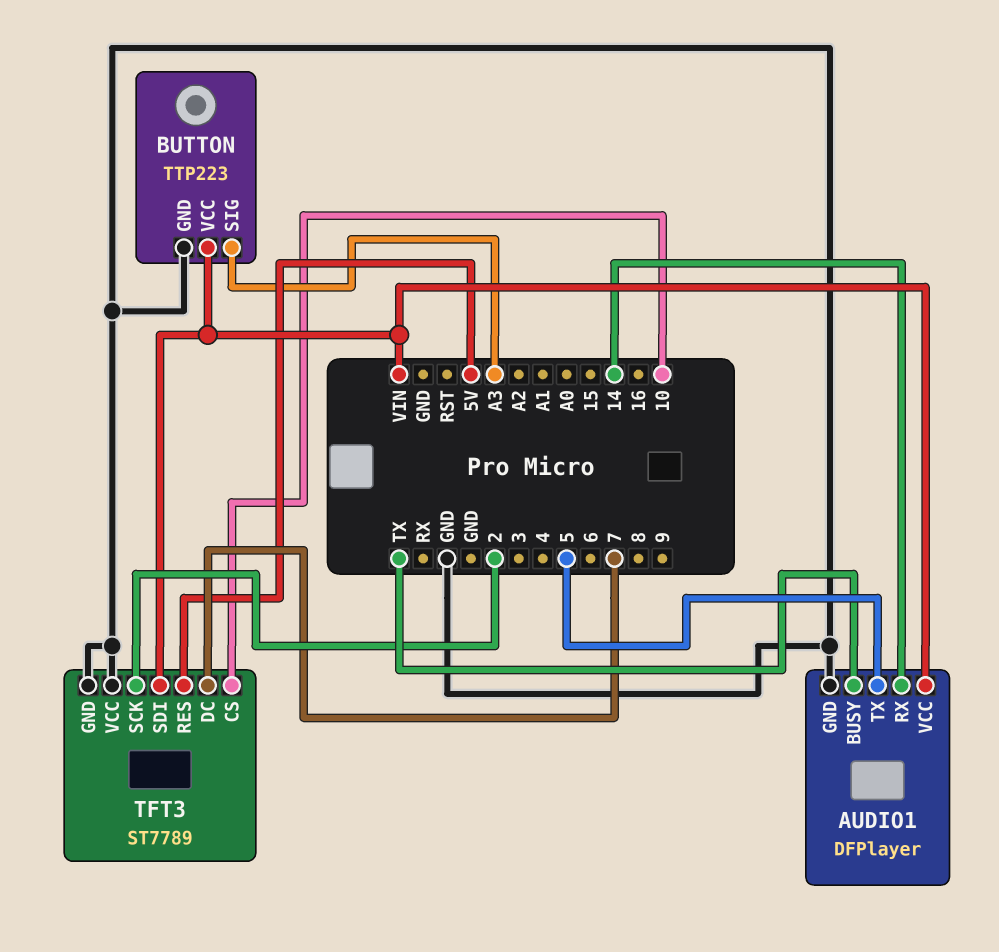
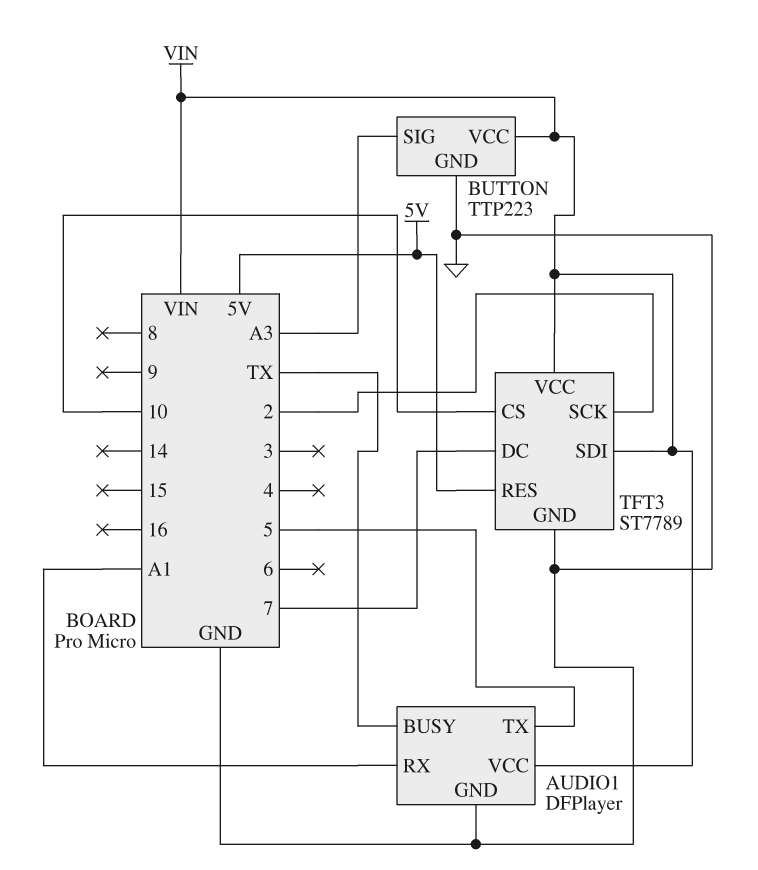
AUDIO1 pin RX: 14 -> A1
TFT3 pin VCC: GND -> VIN

